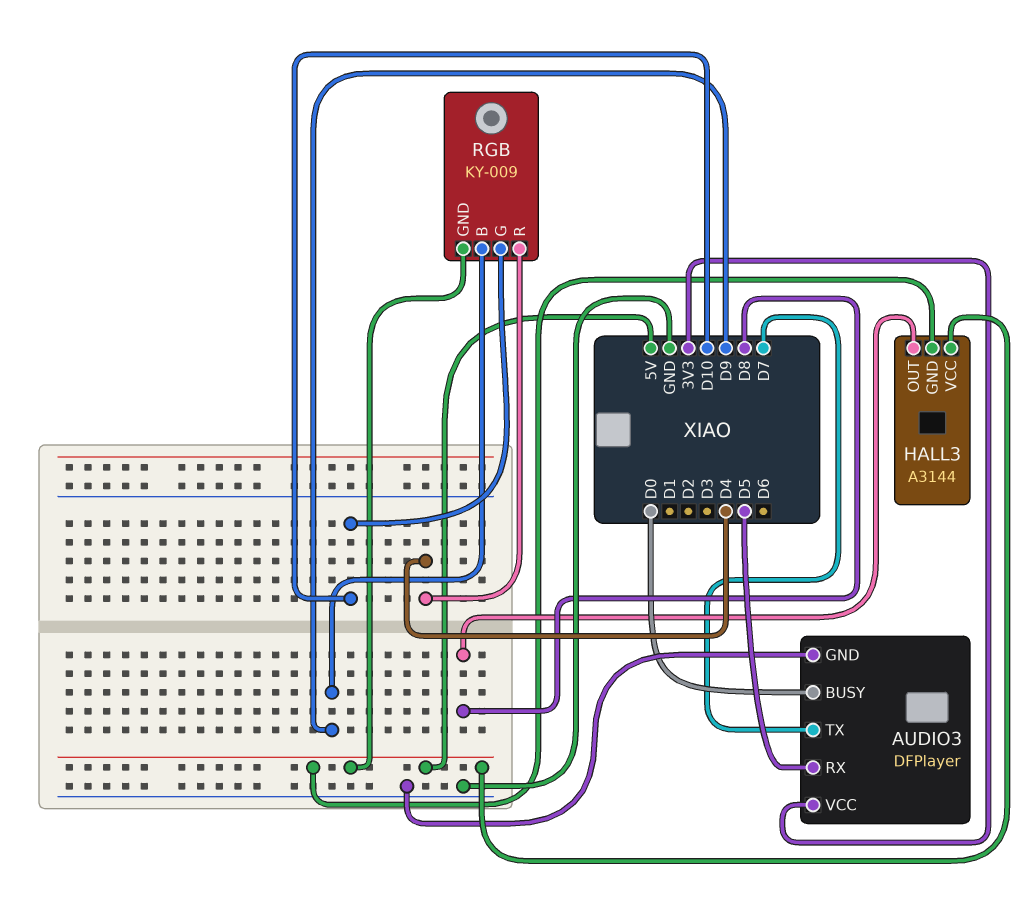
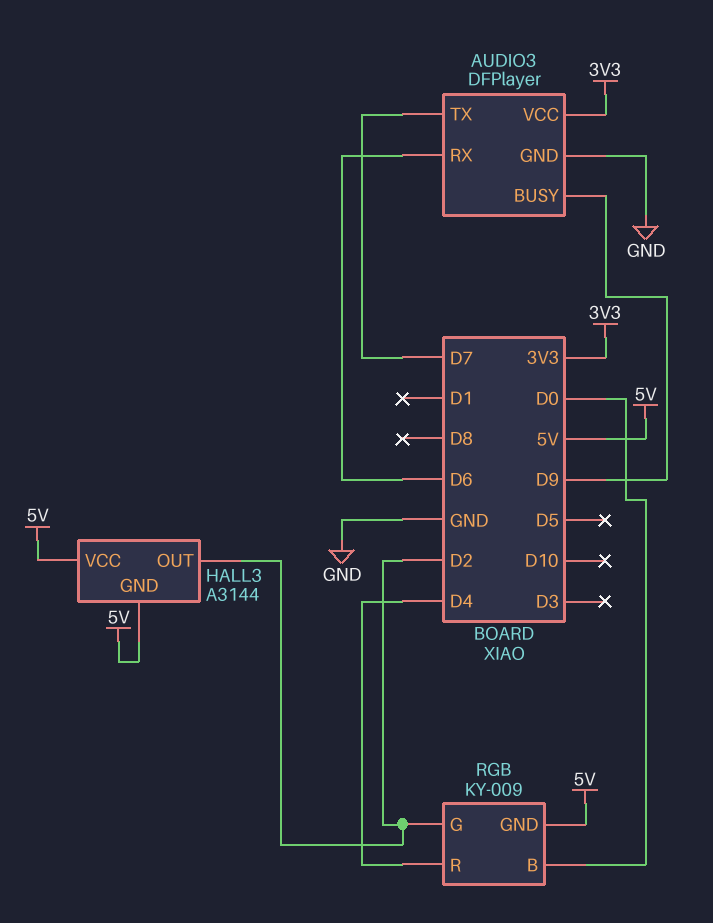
AUDIO3 pin BUSY: D0 -> D9
AUDIO3 pin RX: D5 -> D6
HALL3 pin OUT: D8 -> D2
RGB pin B: D9 -> D0
RGB pin G: D10 -> D2

